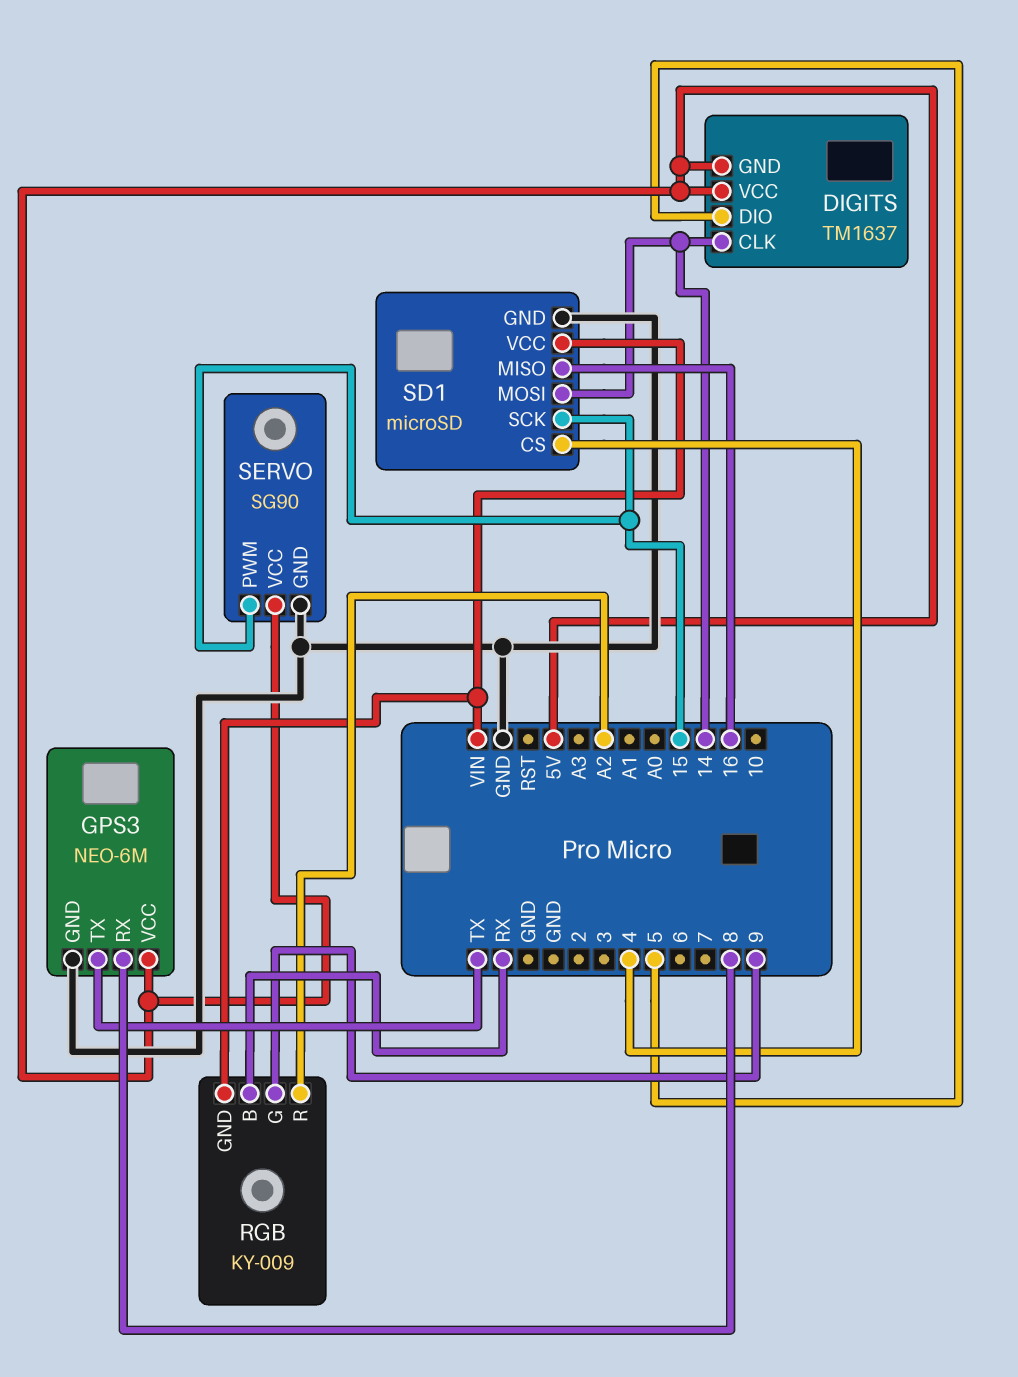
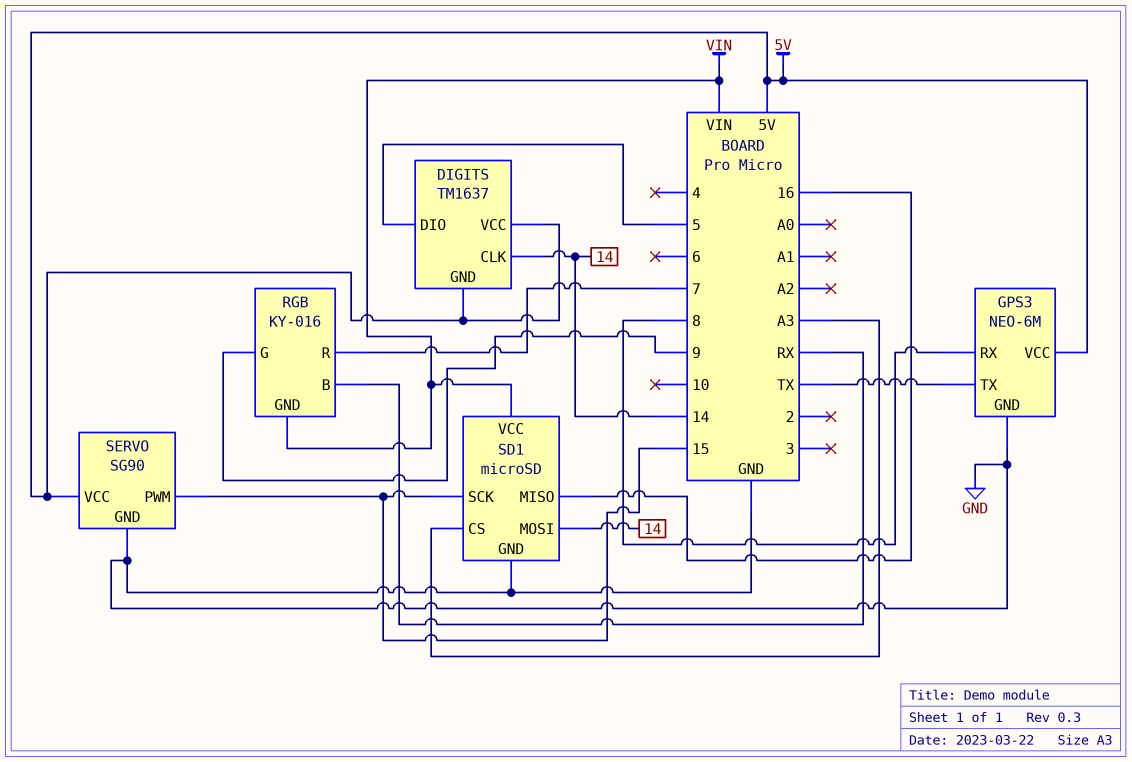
RGB: KY-009 -> KY-016
RGB pin R: A2 -> 7
SD1 pin CS: 4 -> A3

